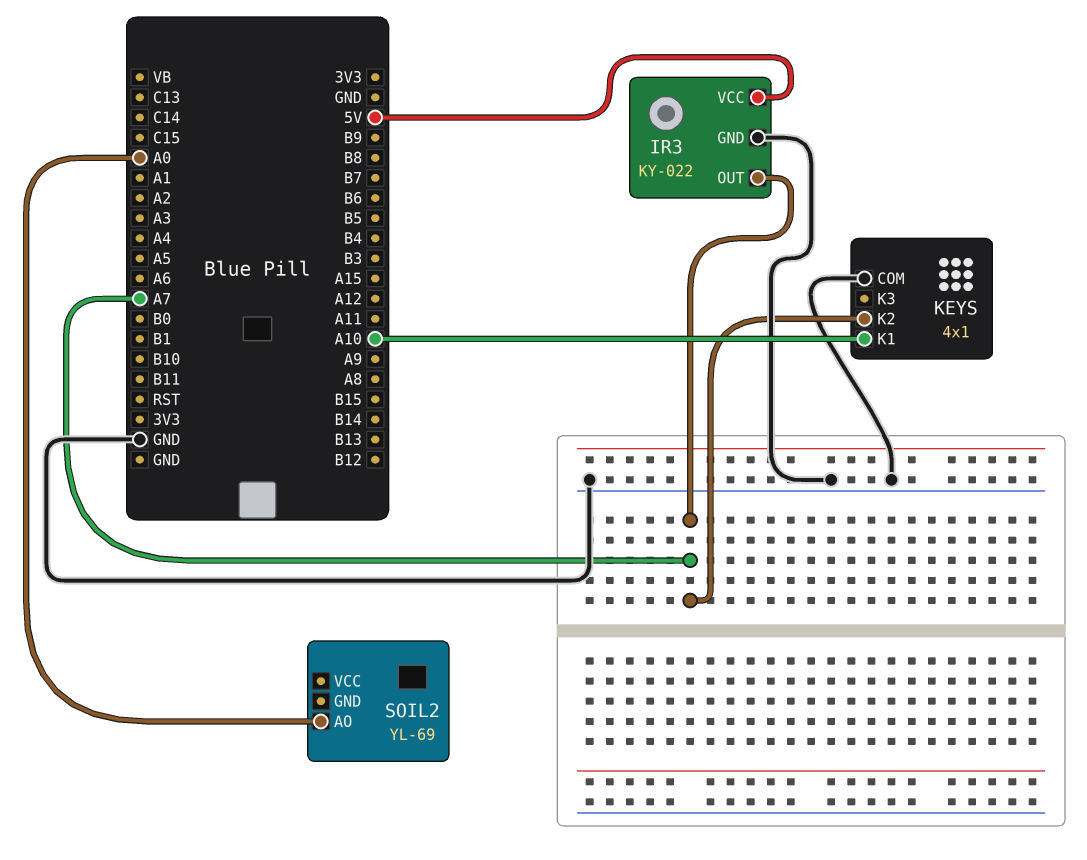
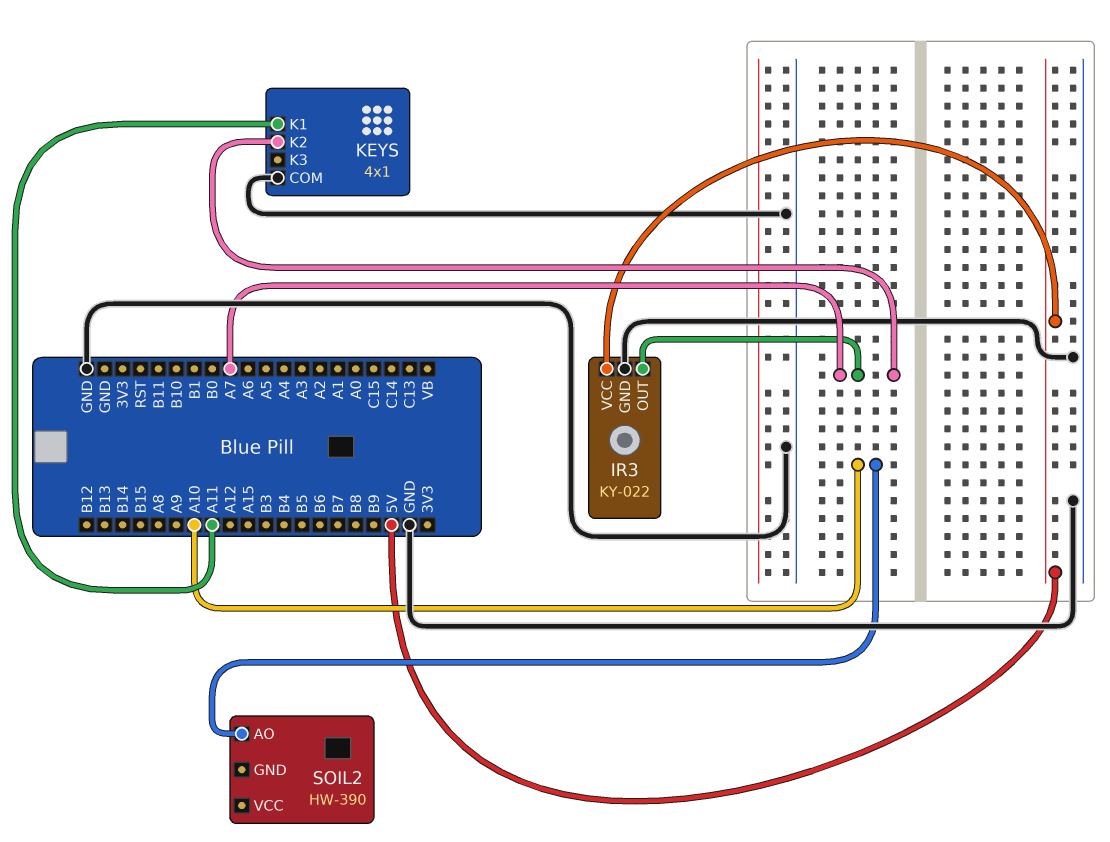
KEYS pin K1: A10 -> A11
SOIL2: YL-69 -> HW-390
SOIL2 pin AO: A0 -> A10

